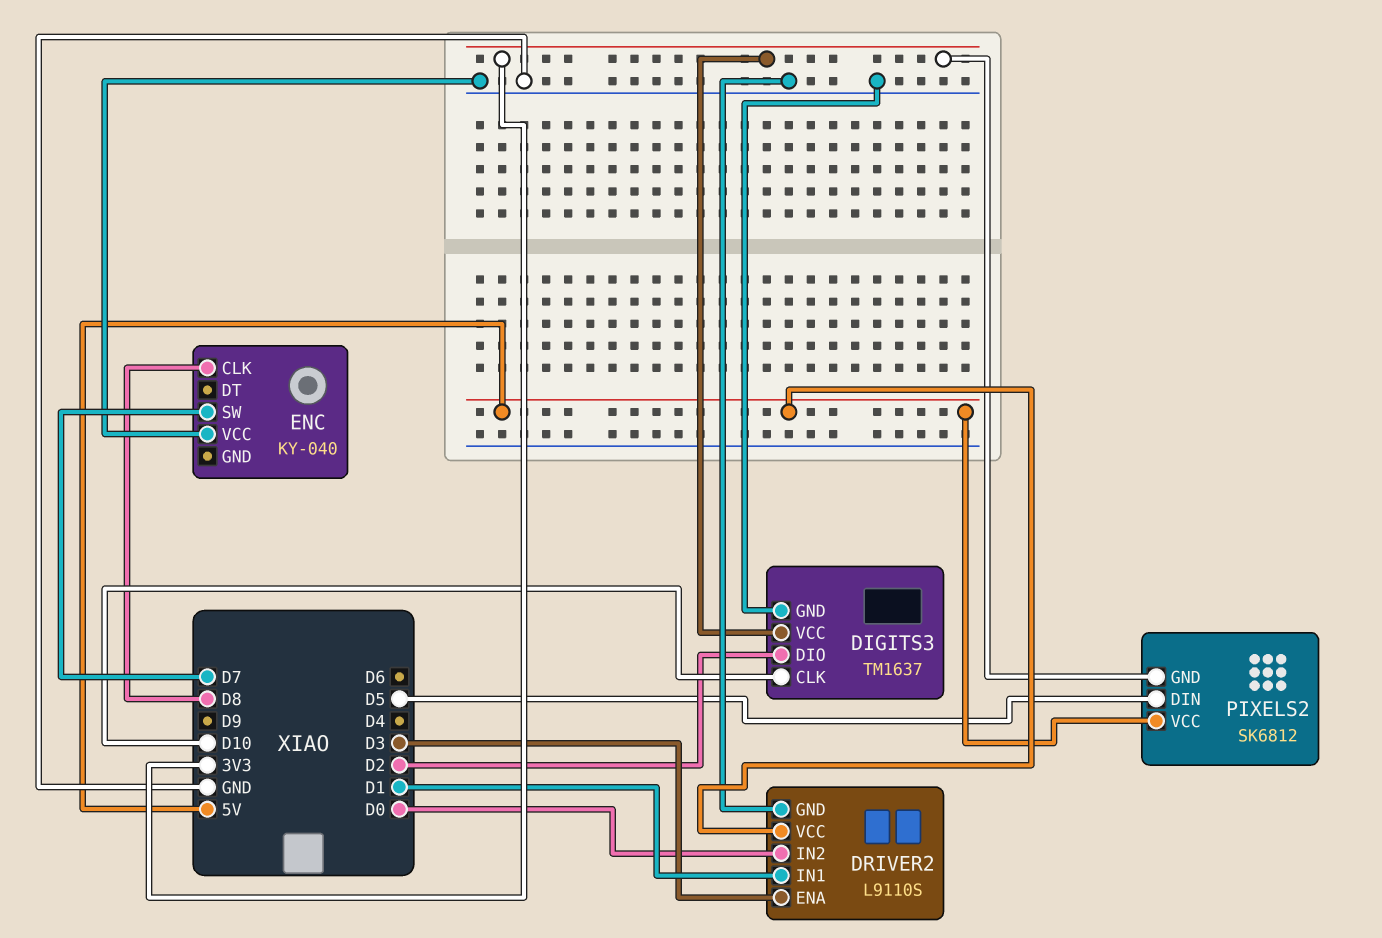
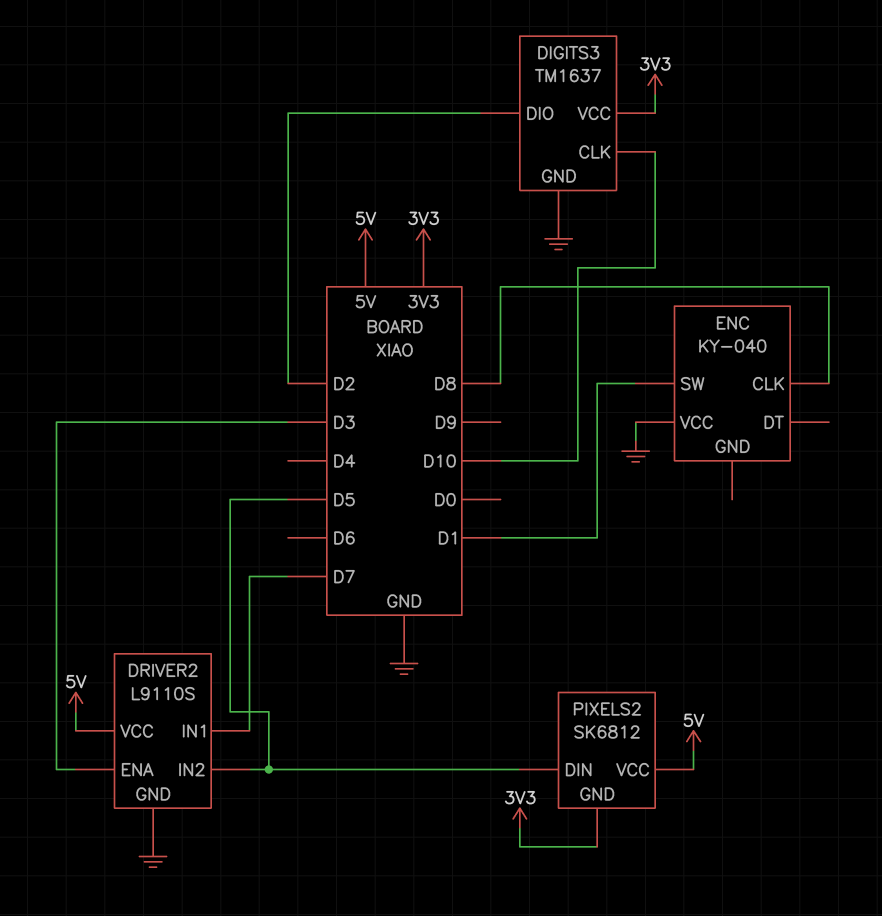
DRIVER2 pin IN1: D1 -> D7
DRIVER2 pin IN2: D0 -> D5
ENC pin SW: D7 -> D1

